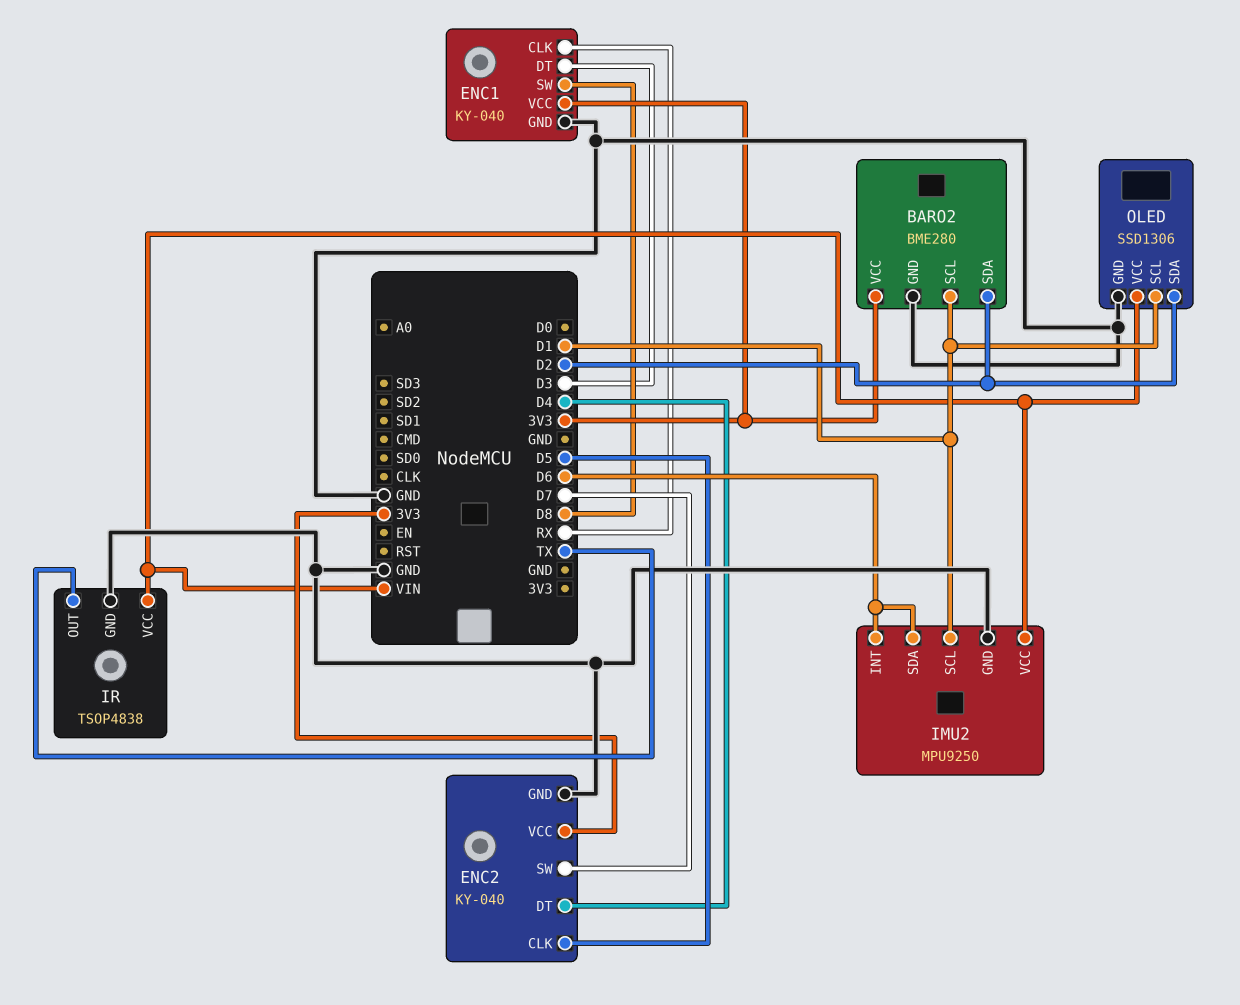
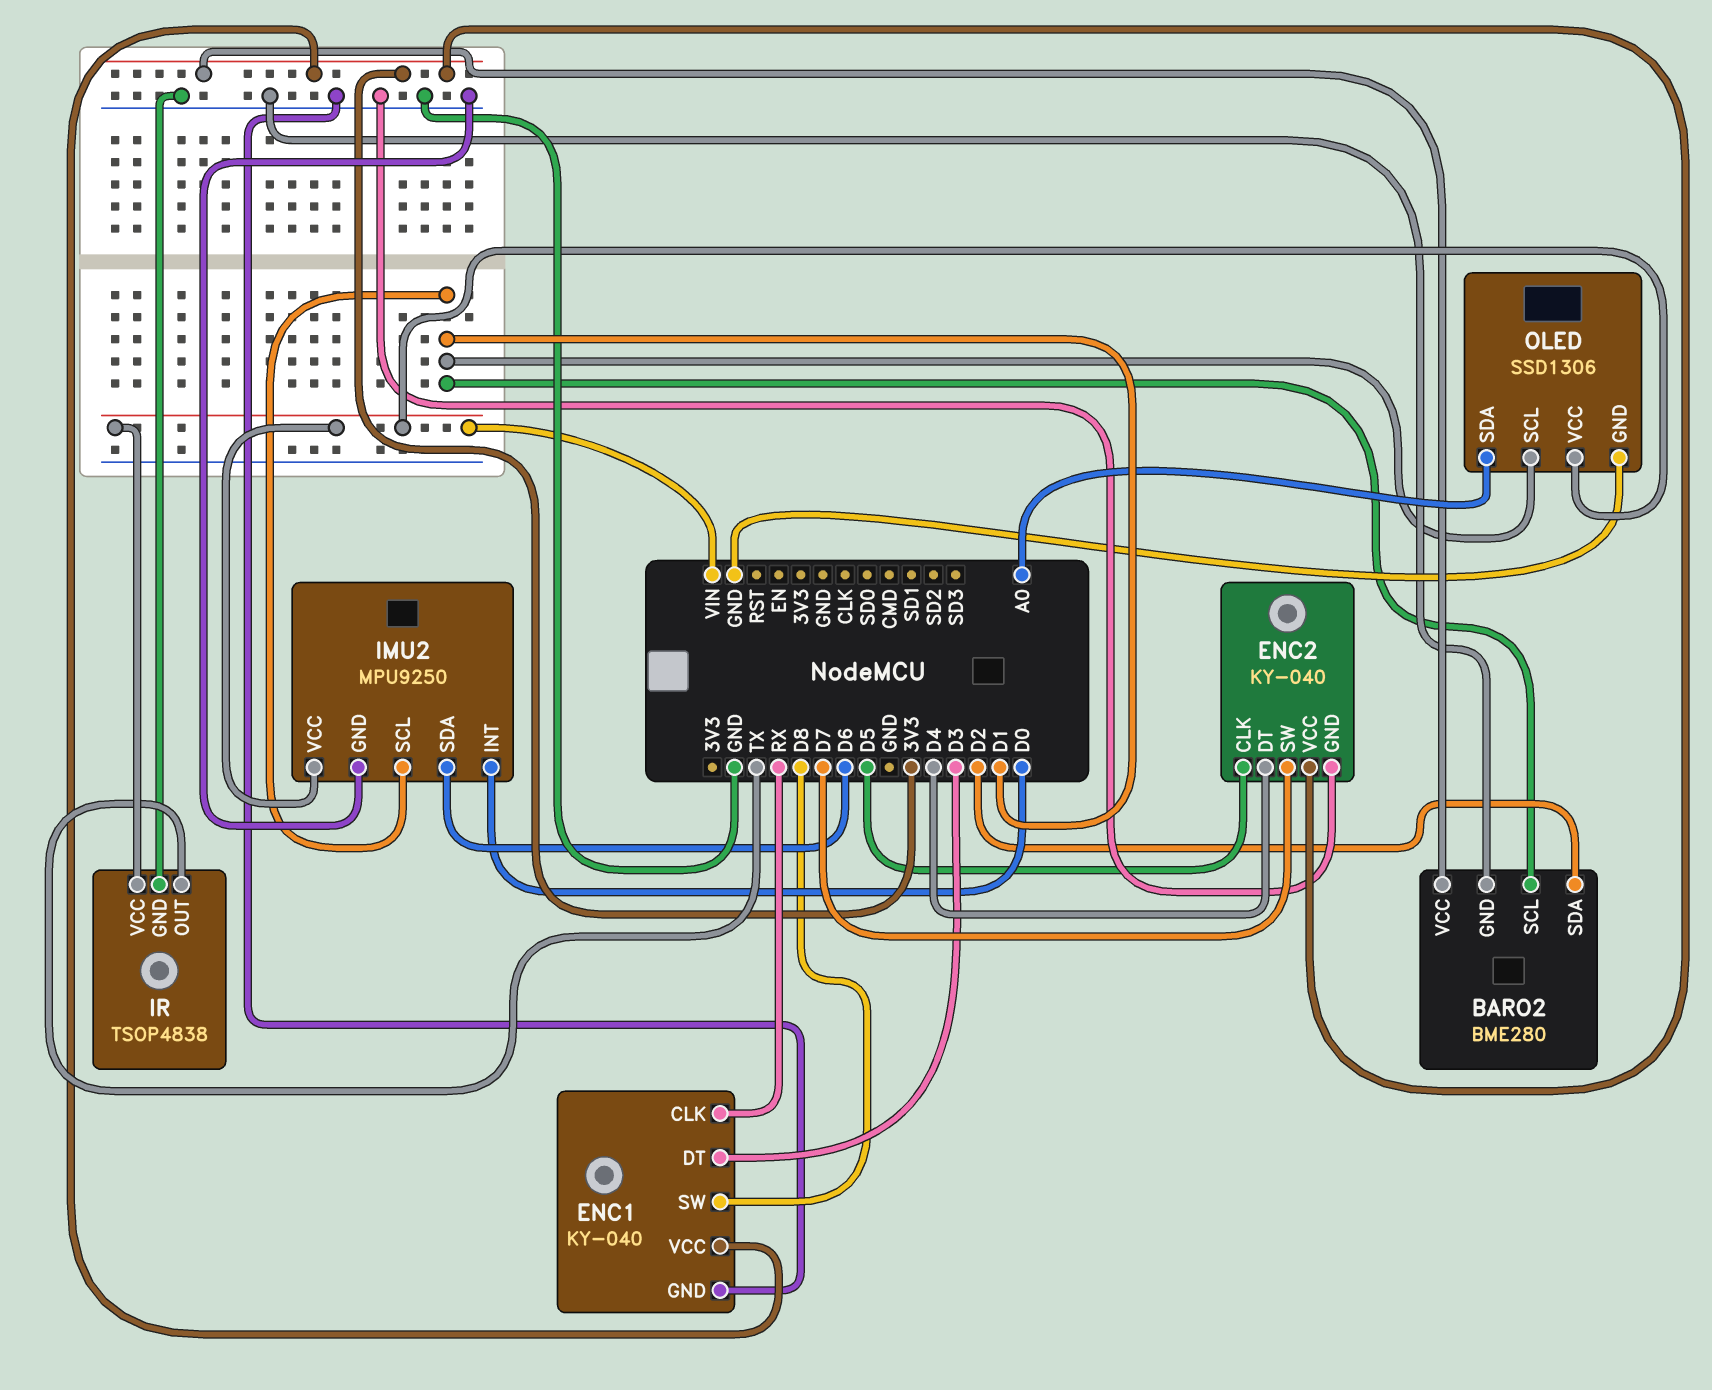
IMU2 pin INT: D6 -> D0
OLED pin SDA: D2 -> A0

